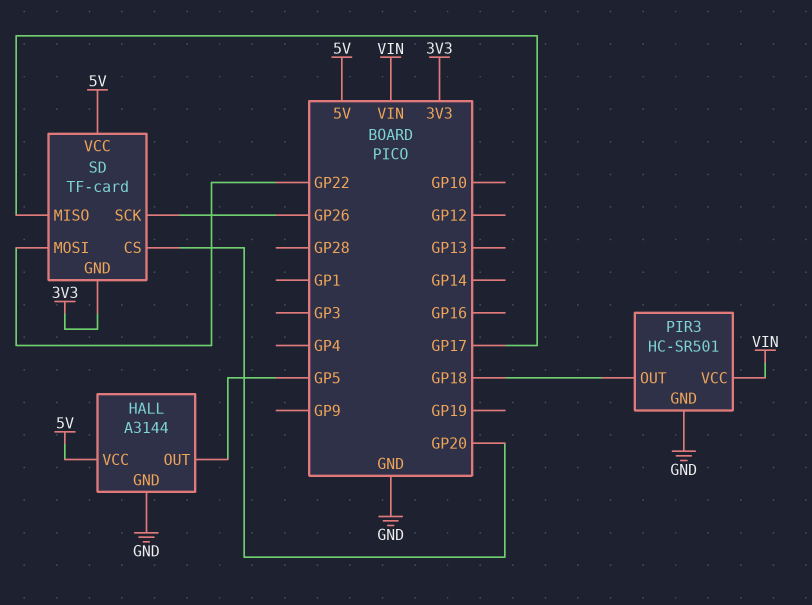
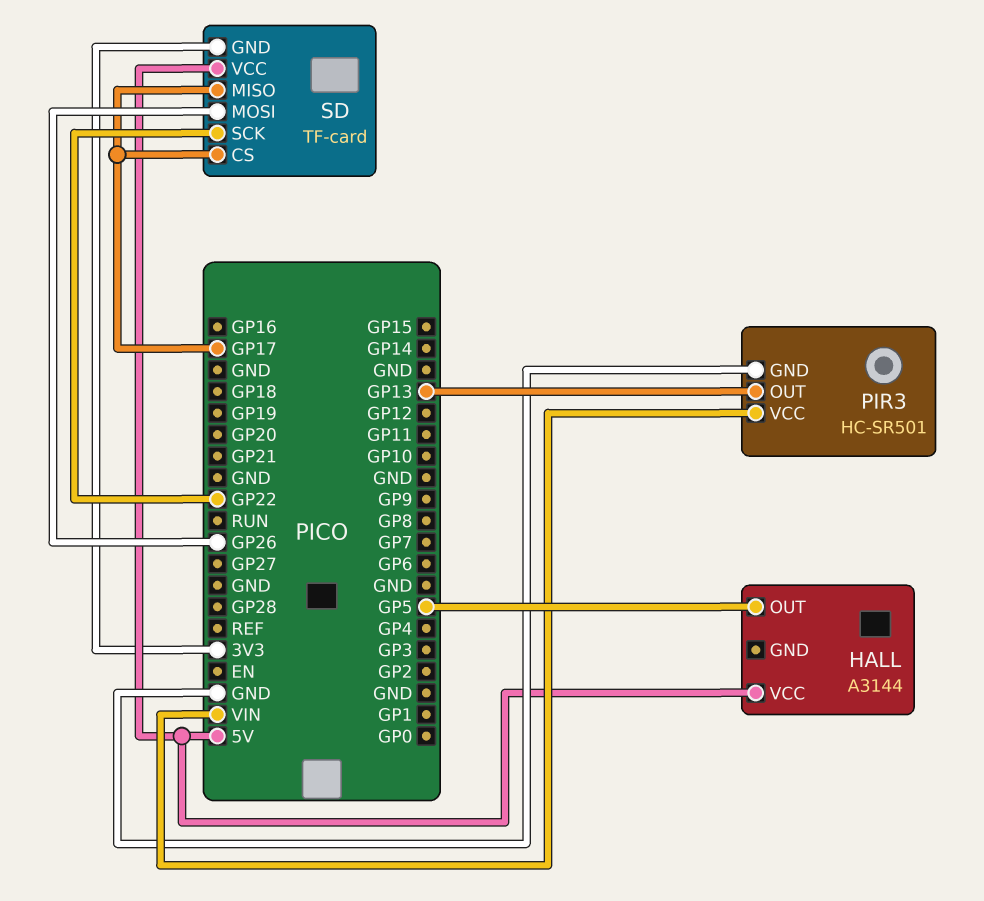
HALL pin GND: GND -> none
PIR3 pin OUT: GP18 -> GP13
SD pin CS: GP20 -> GP17
SD pin MOSI: GP22 -> GP26
SD pin SCK: GP26 -> GP22

